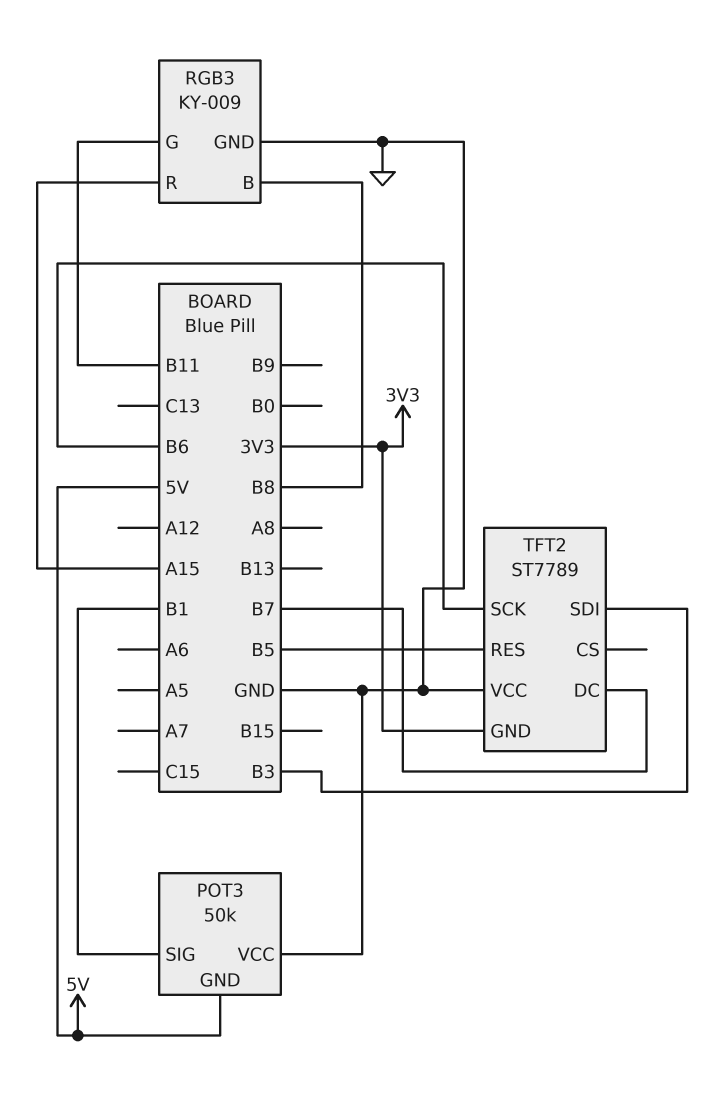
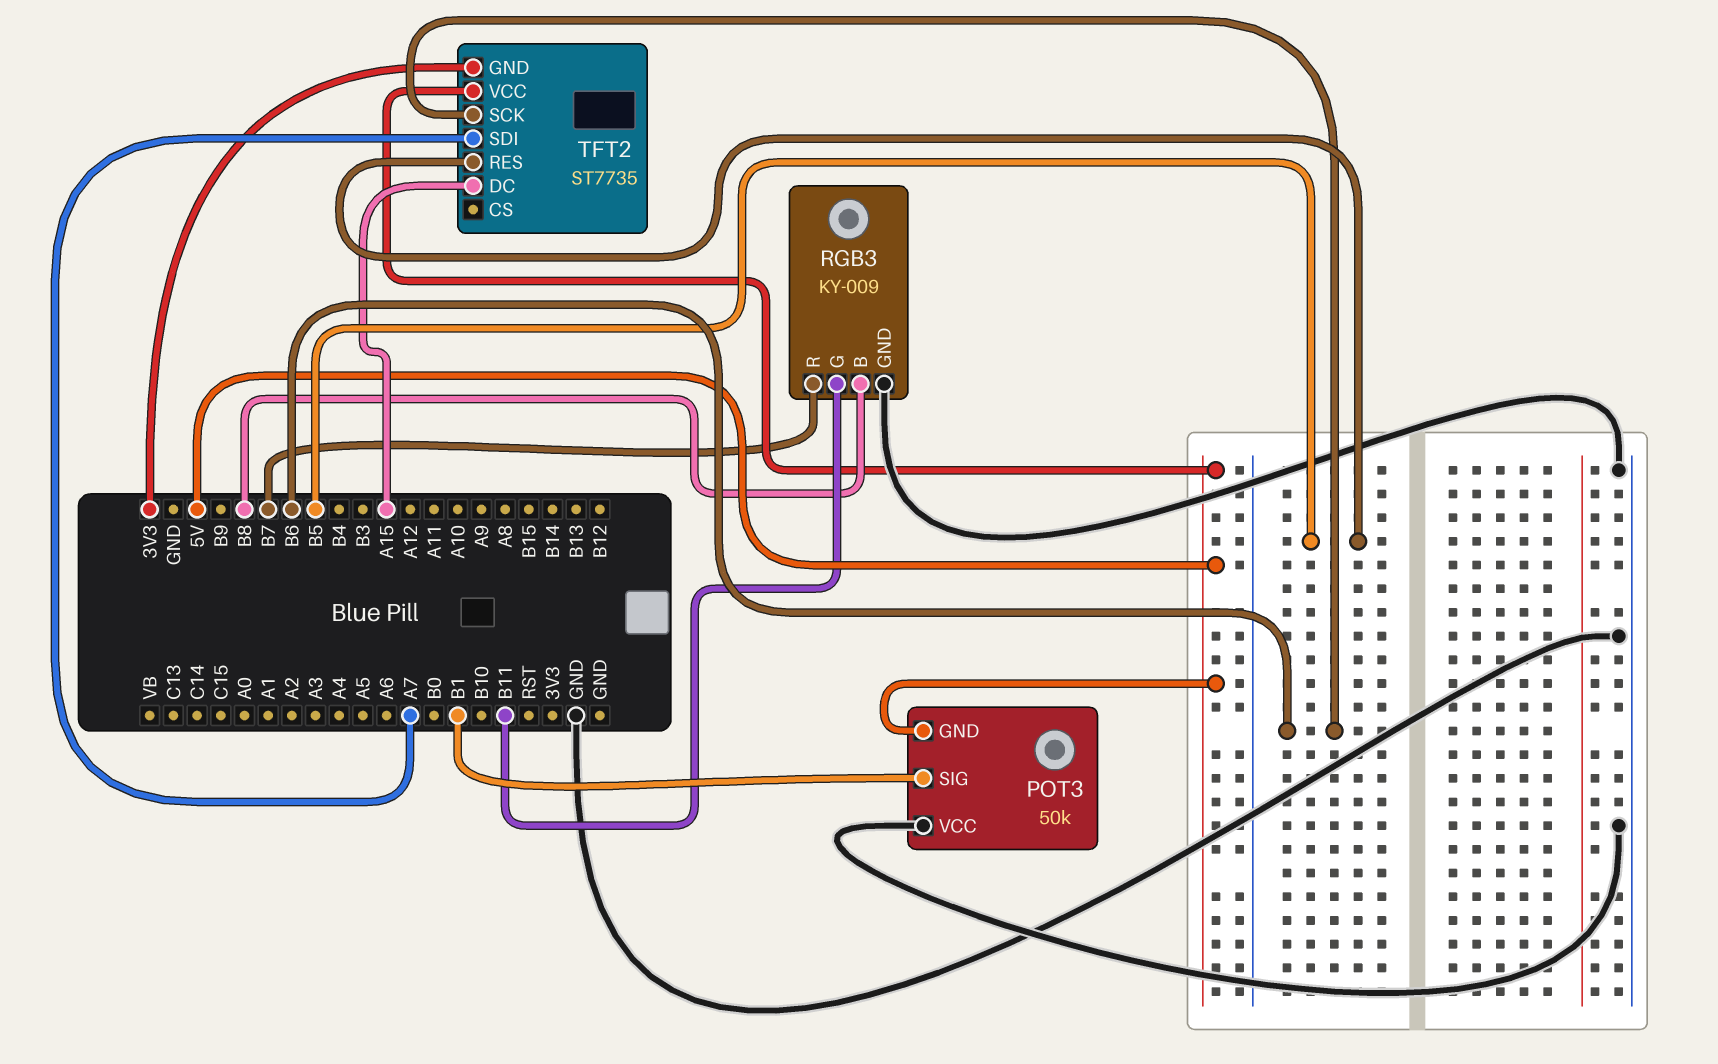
RGB3 pin R: A15 -> B7
TFT2: ST7789 -> ST7735
TFT2 pin DC: B7 -> A15
TFT2 pin SDI: B3 -> A7
TFT2 pin VCC: GND -> 5V

